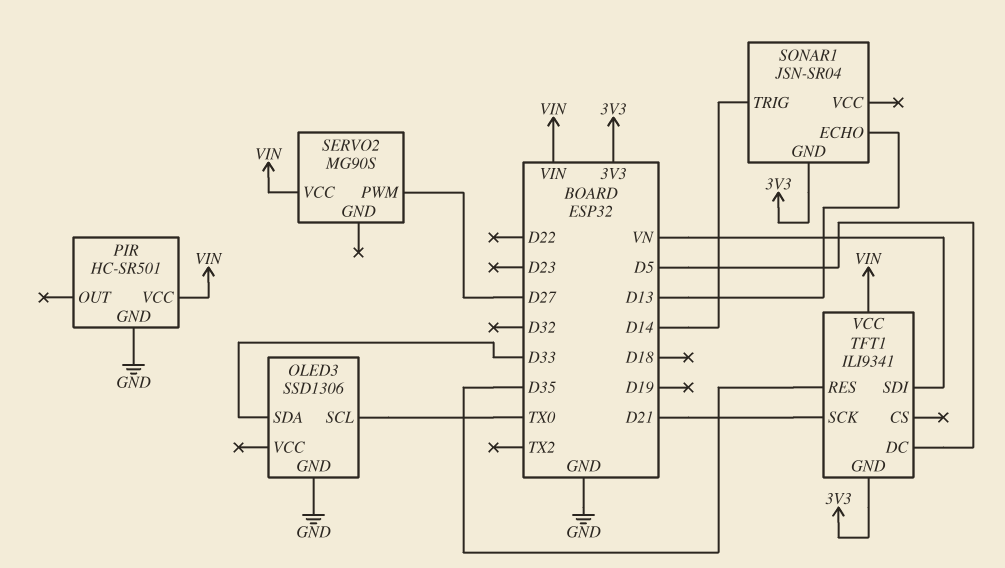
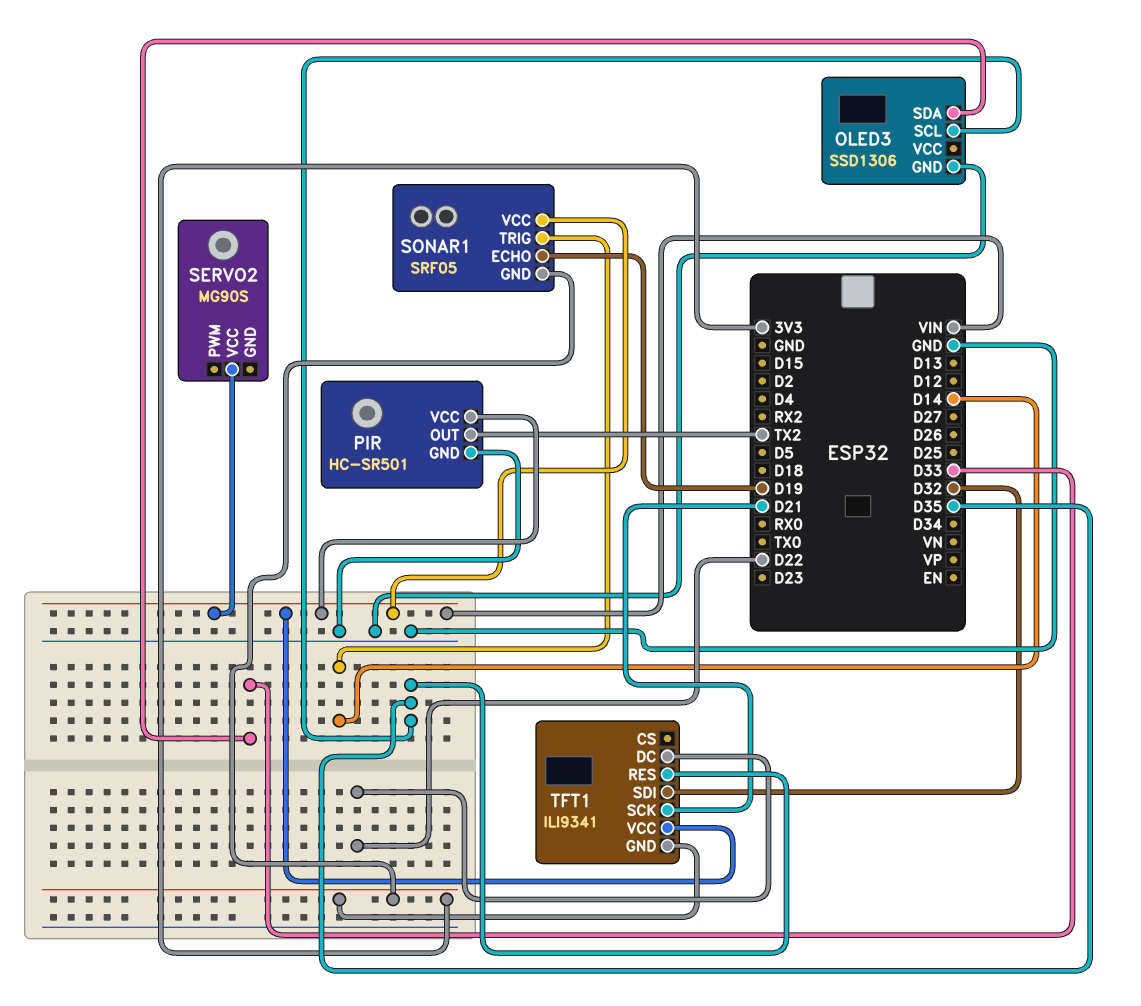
OLED3 pin SCL: TX0 -> D35
PIR pin OUT: none -> TX2
SERVO2 pin PWM: D27 -> none
SONAR1: JSN-SR04 -> SRF05
SONAR1 pin ECHO: D13 -> D19
SONAR1 pin VCC: none -> VIN
TFT1 pin DC: D5 -> D22
TFT1 pin SDI: VN -> D32

